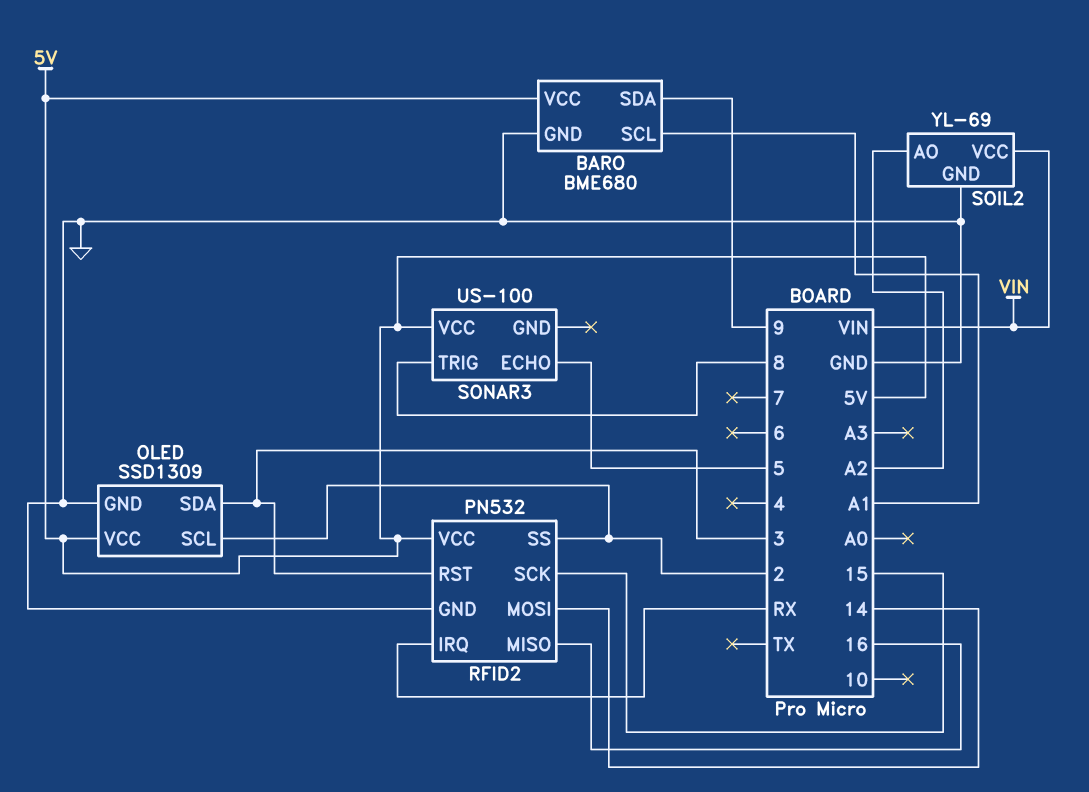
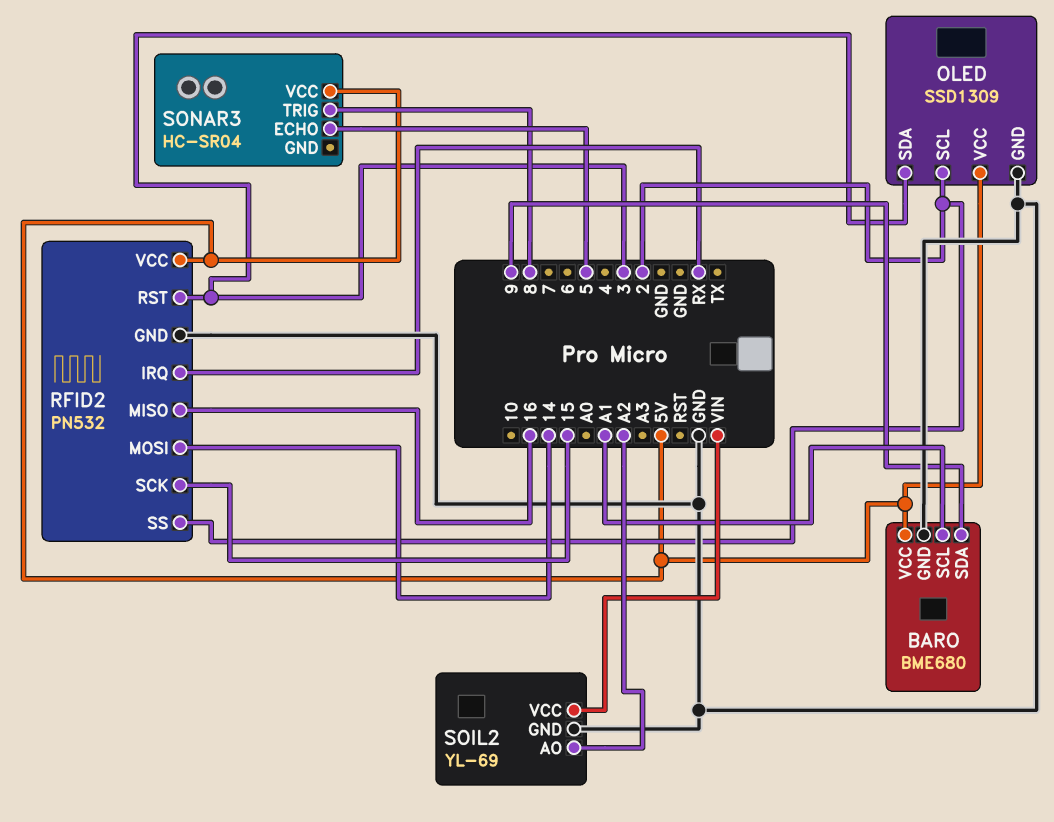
SONAR3: US-100 -> HC-SR04

